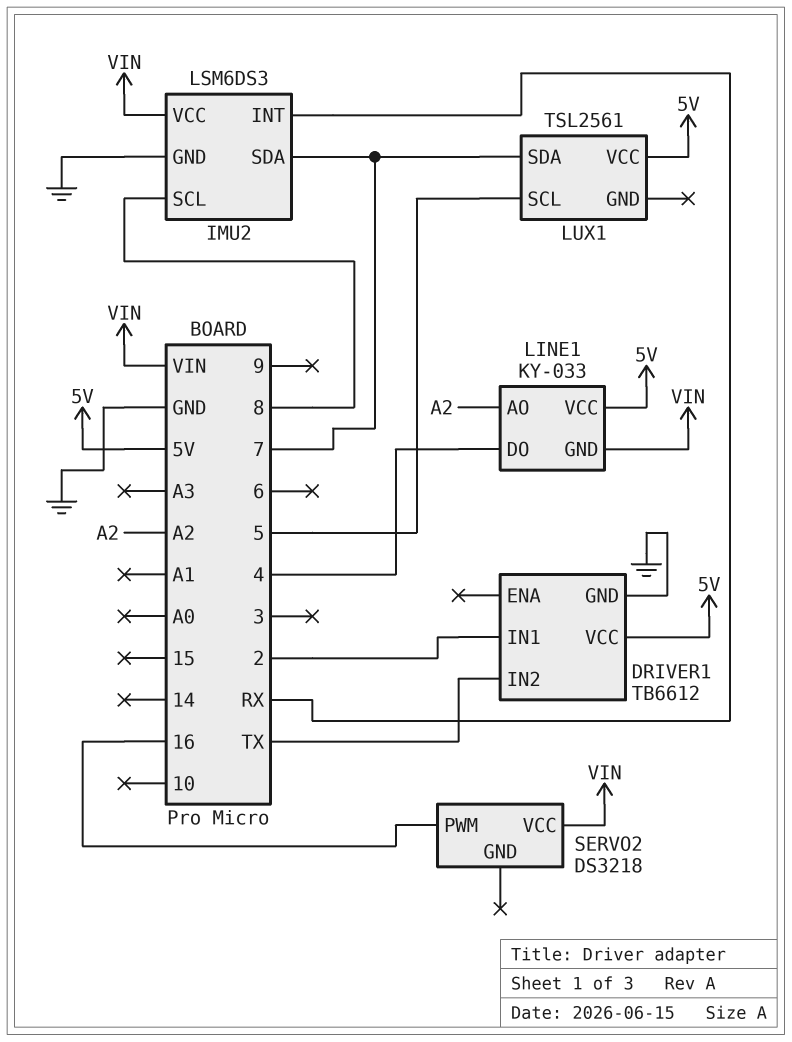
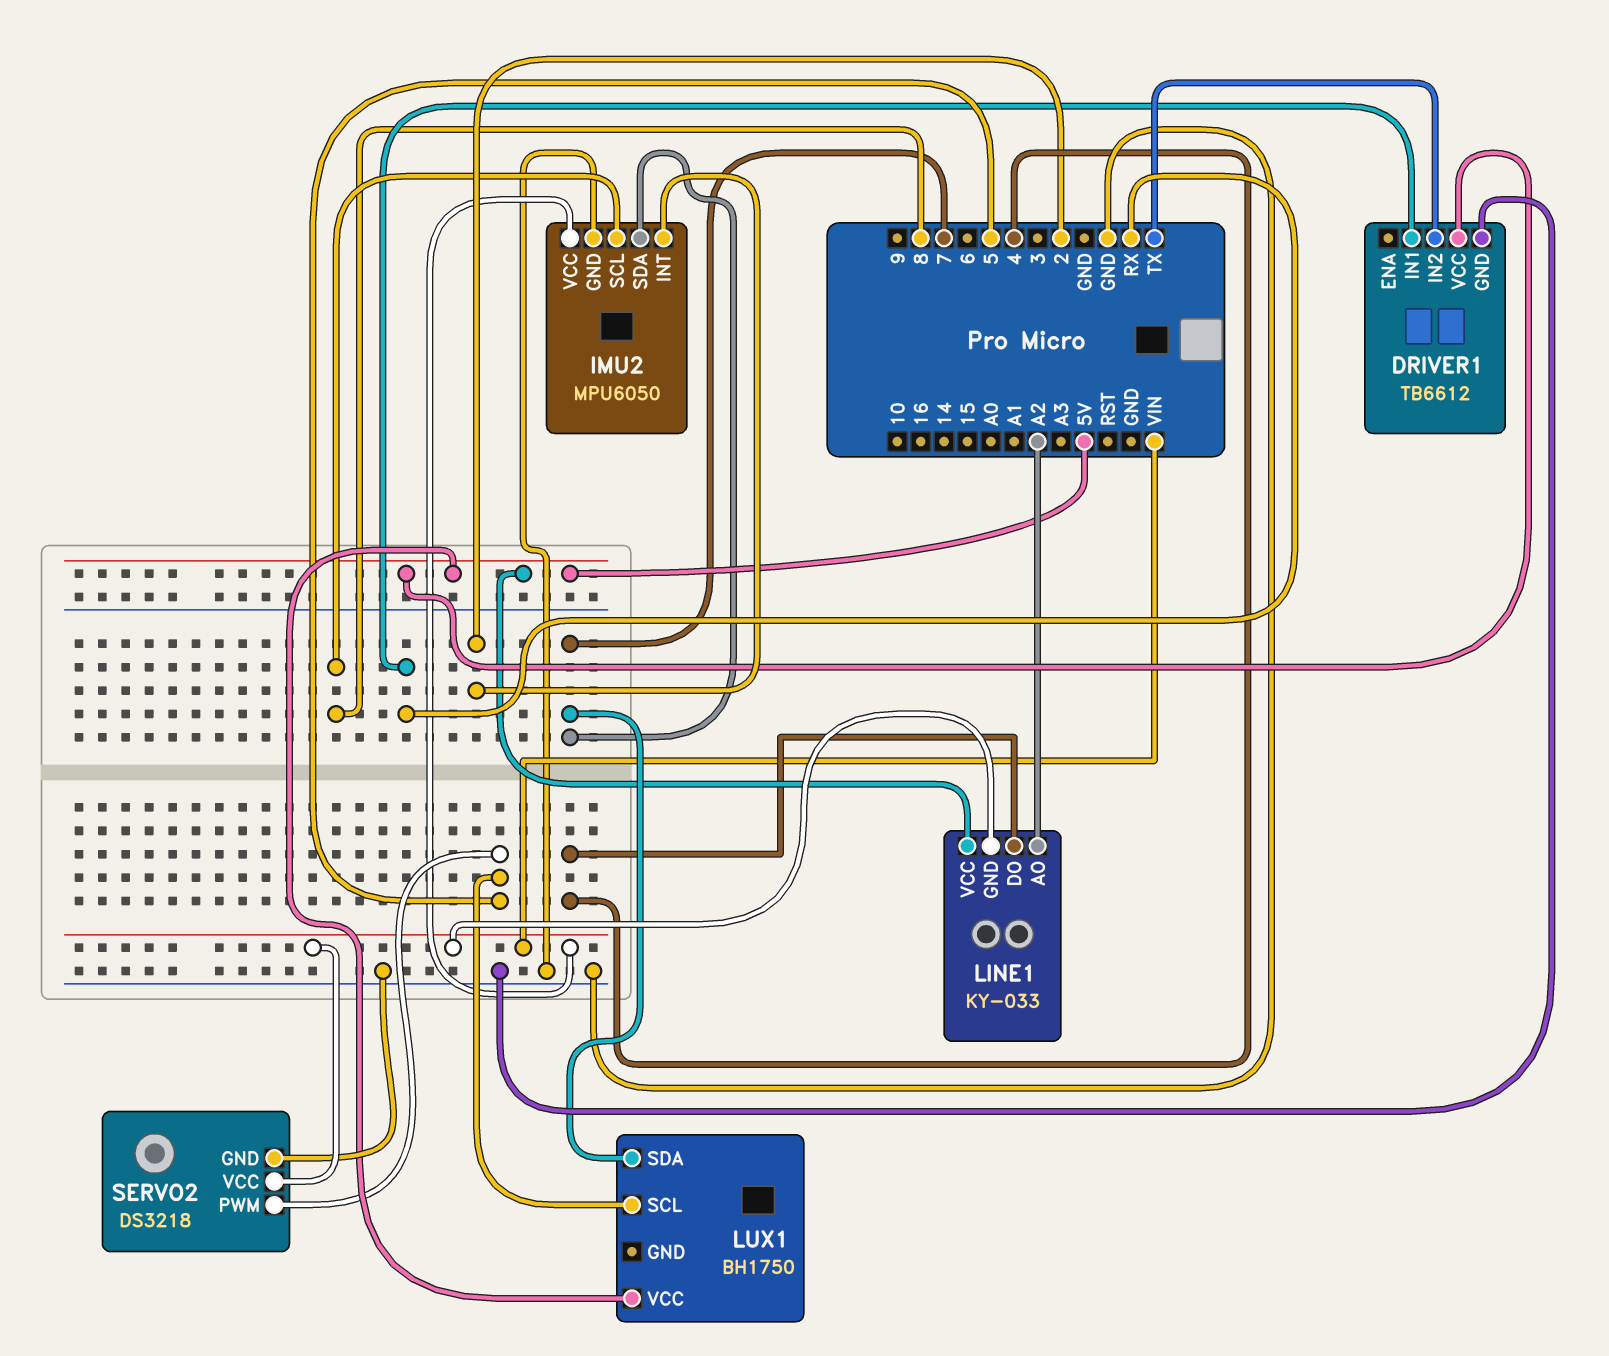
DRIVER1 pin IN1: 2 -> RX
IMU2: LSM6DS3 -> MPU6050
IMU2 pin INT: RX -> 2
LUX1: TSL2561 -> BH1750
SERVO2 pin GND: none -> GND
SERVO2 pin PWM: 16 -> 5

